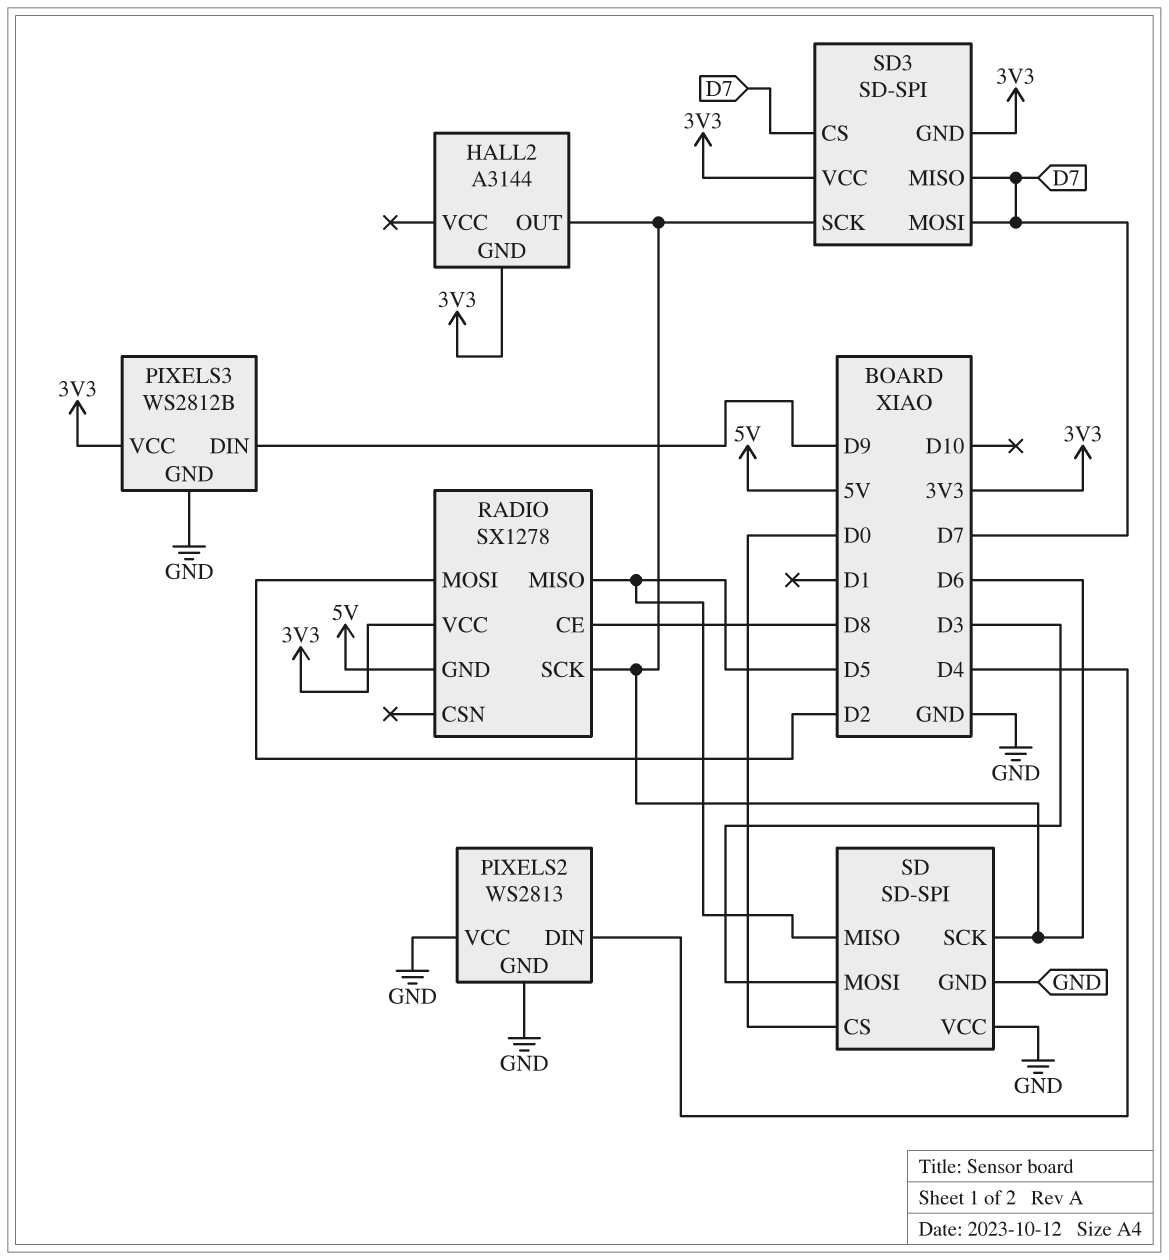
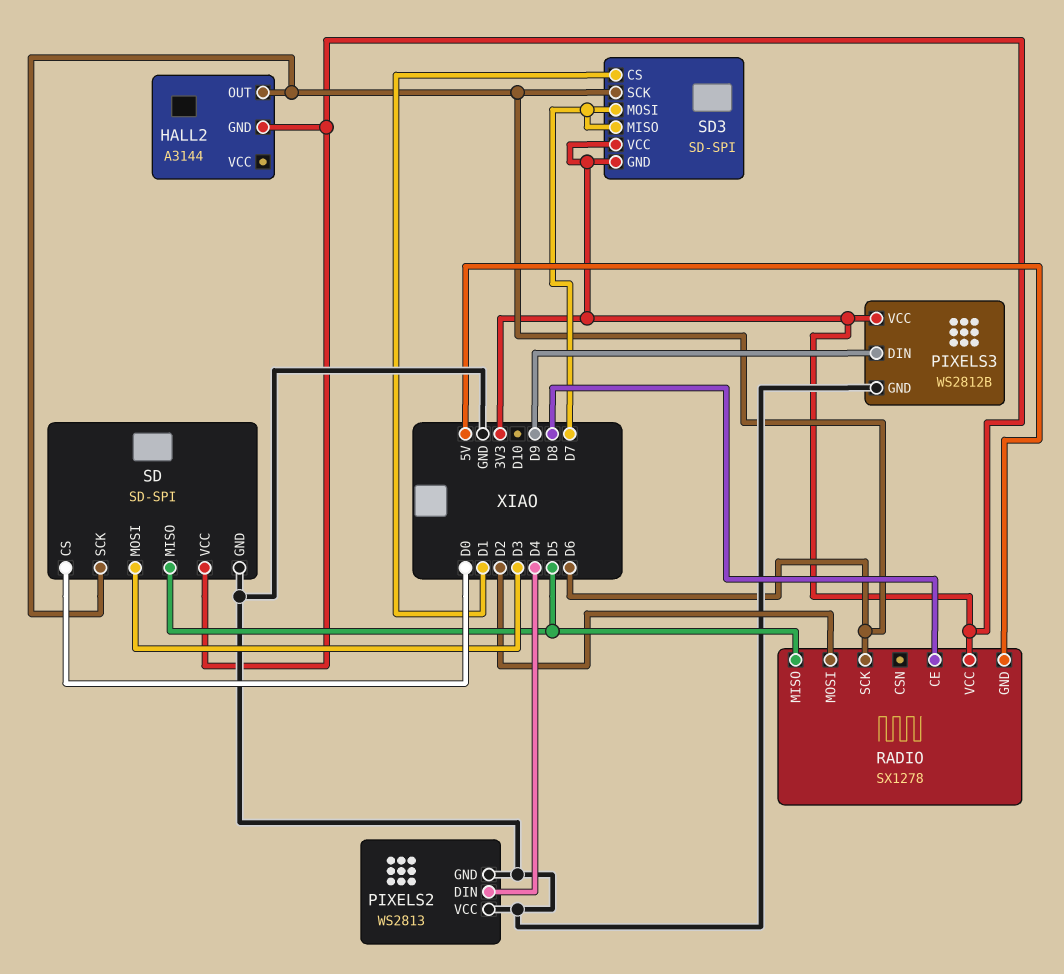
SD pin VCC: GND -> 3V3
SD3 pin CS: D7 -> D1

